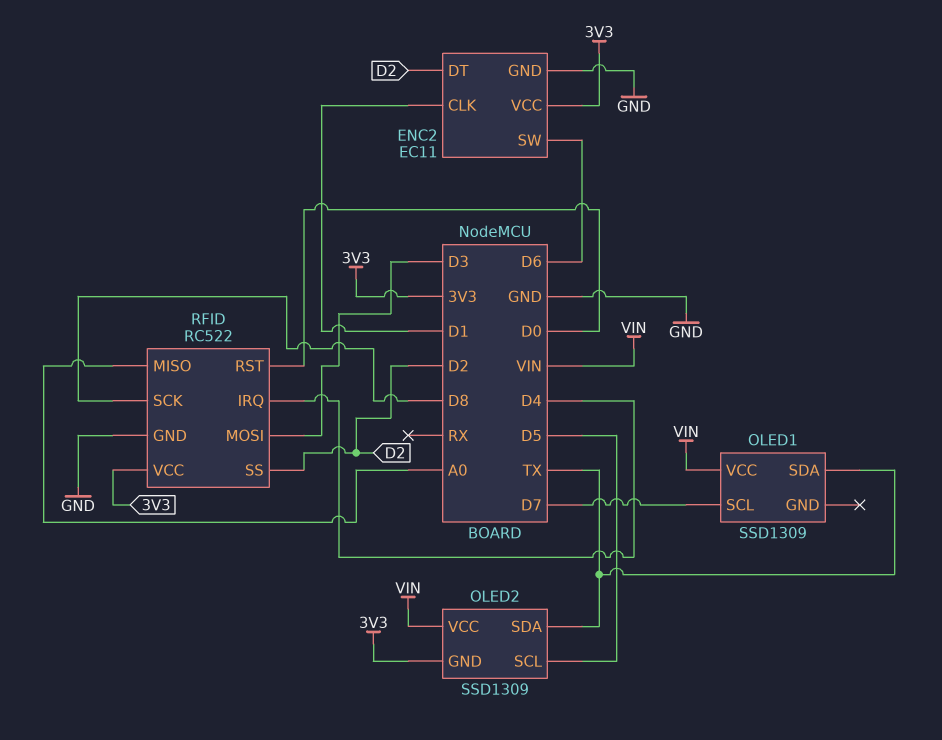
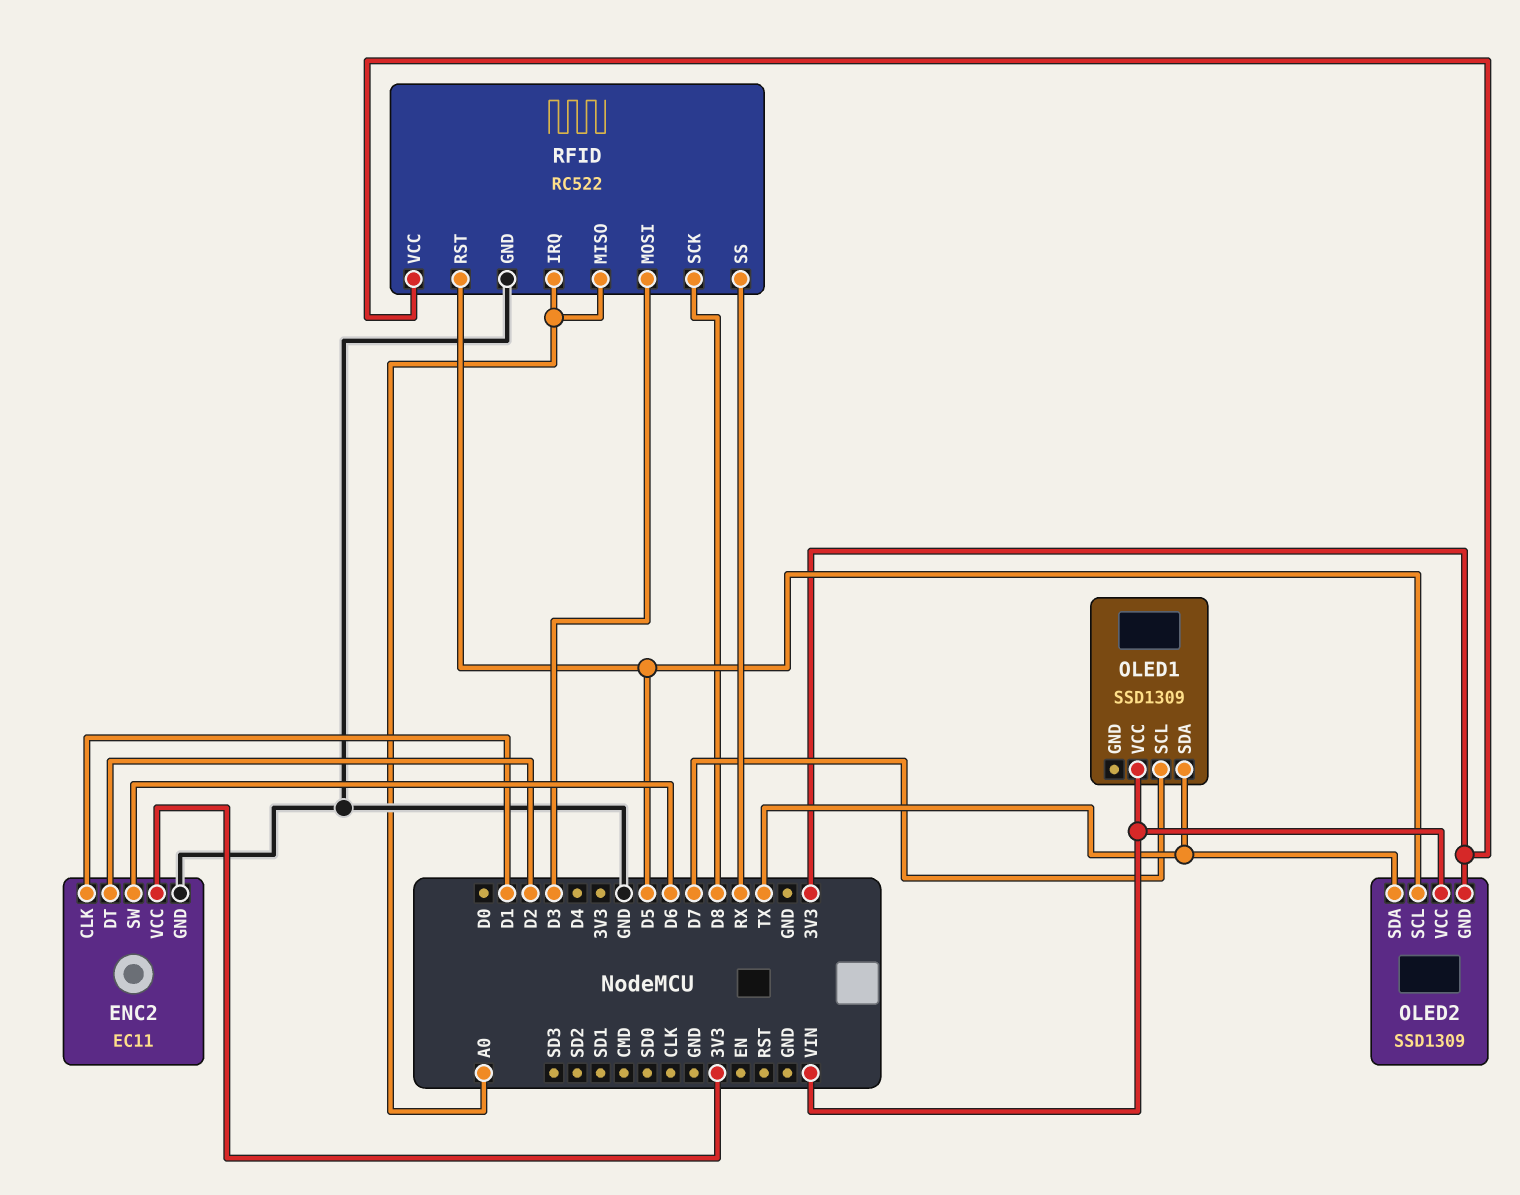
RFID pin IRQ: D4 -> A0
RFID pin RST: D0 -> D5
RFID pin SS: D2 -> RX

